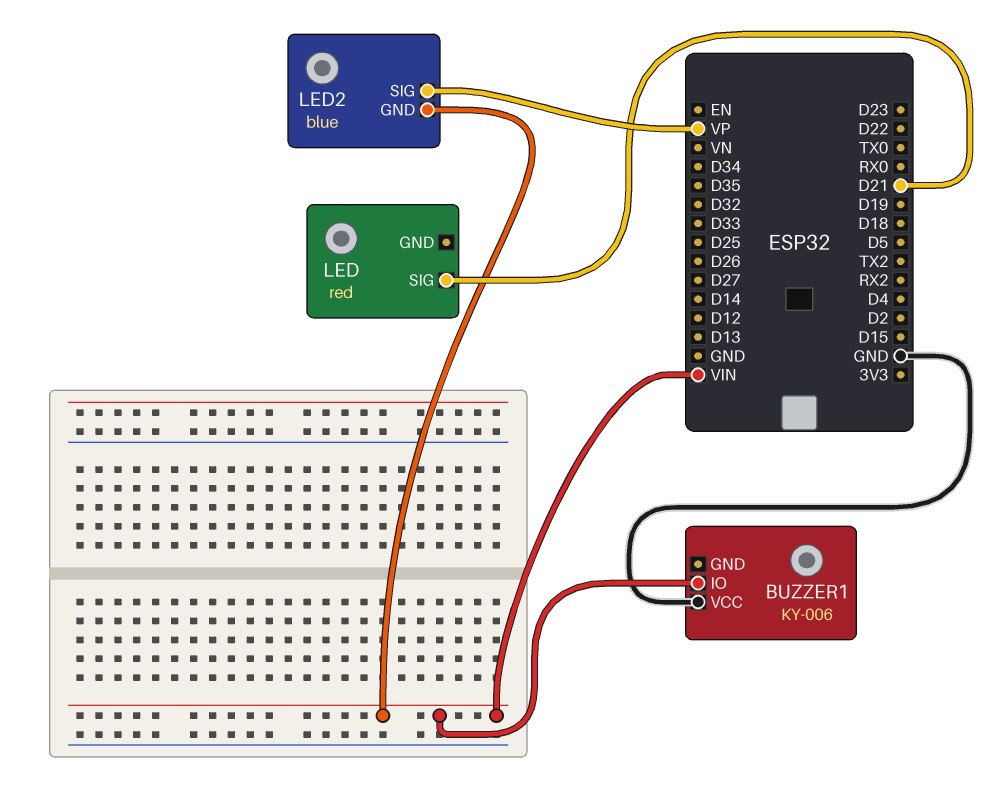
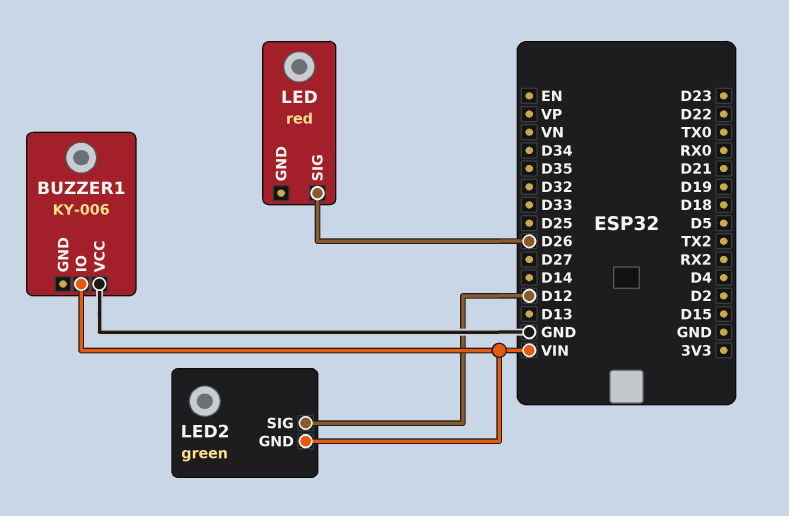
LED pin SIG: D21 -> D26
LED2: blue -> green
LED2 pin SIG: VP -> D12

